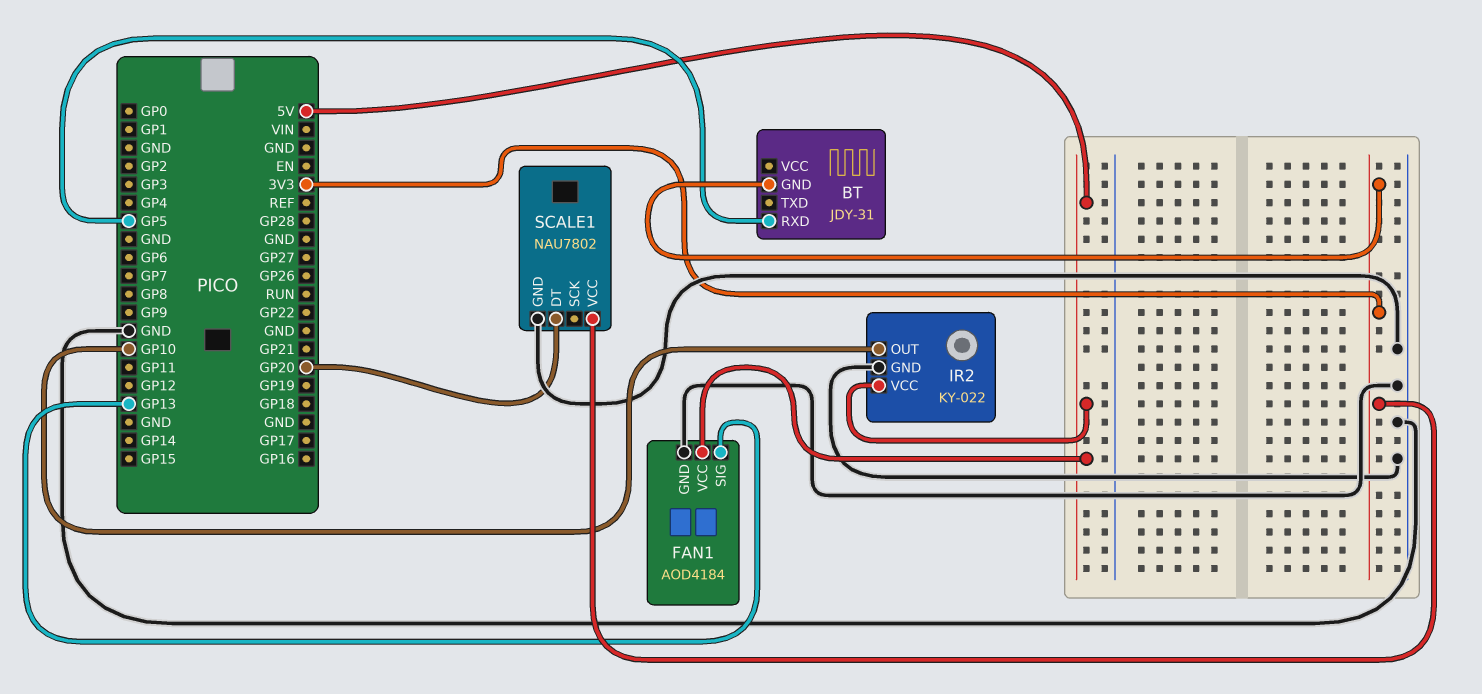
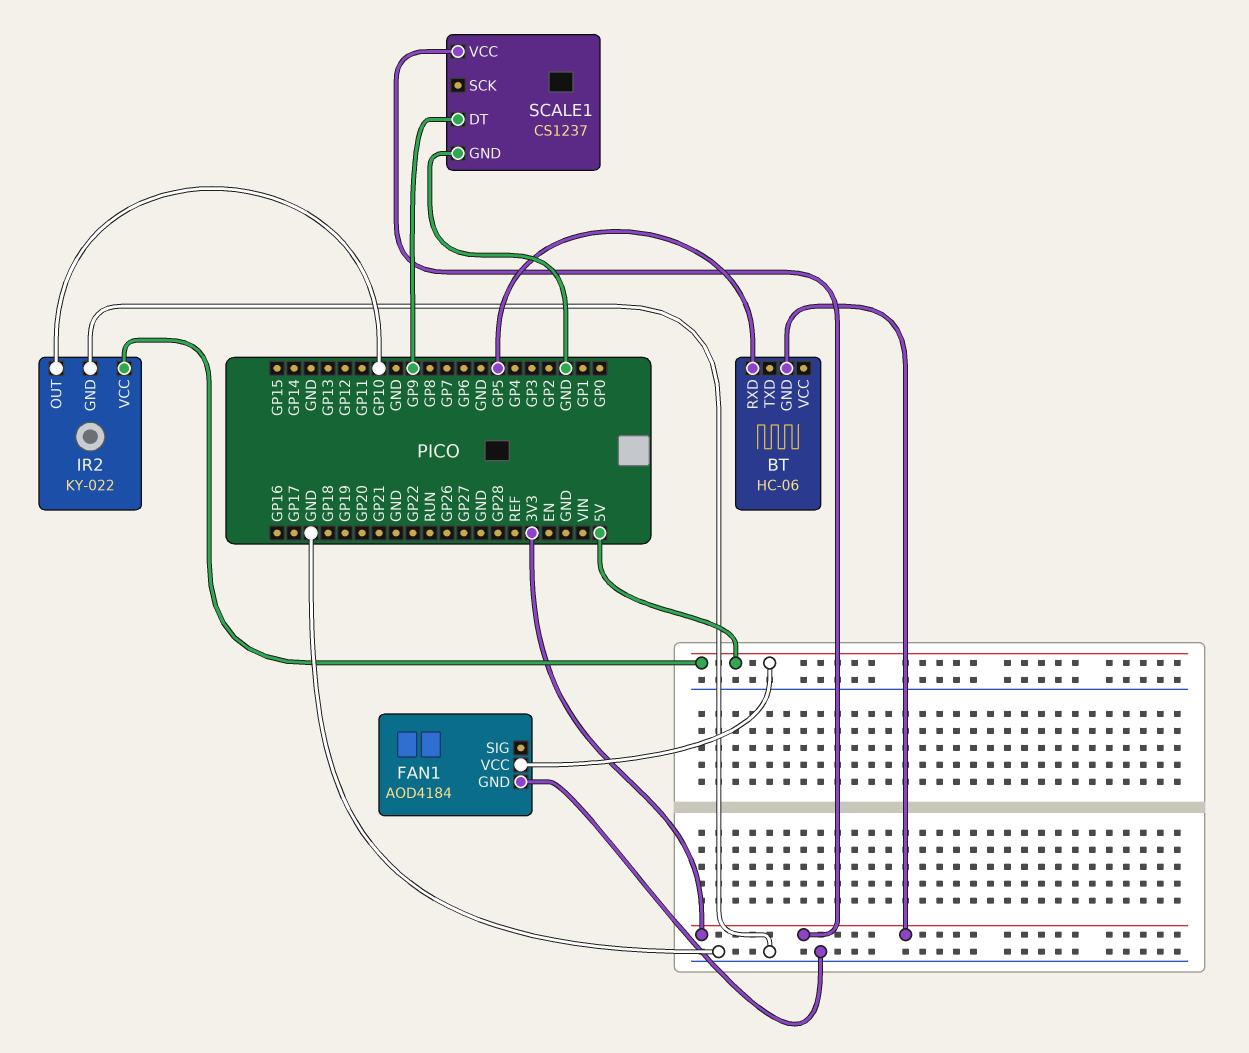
BT: JDY-31 -> HC-06
FAN1 pin SIG: GP13 -> none
SCALE1: NAU7802 -> CS1237
SCALE1 pin DT: GP20 -> GP9

